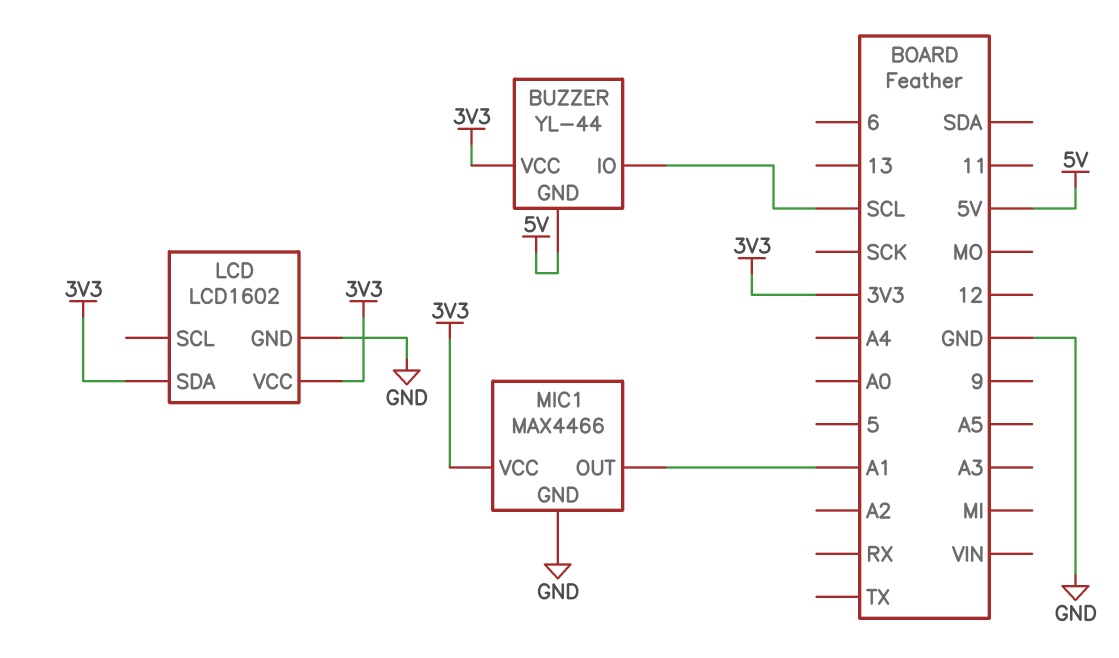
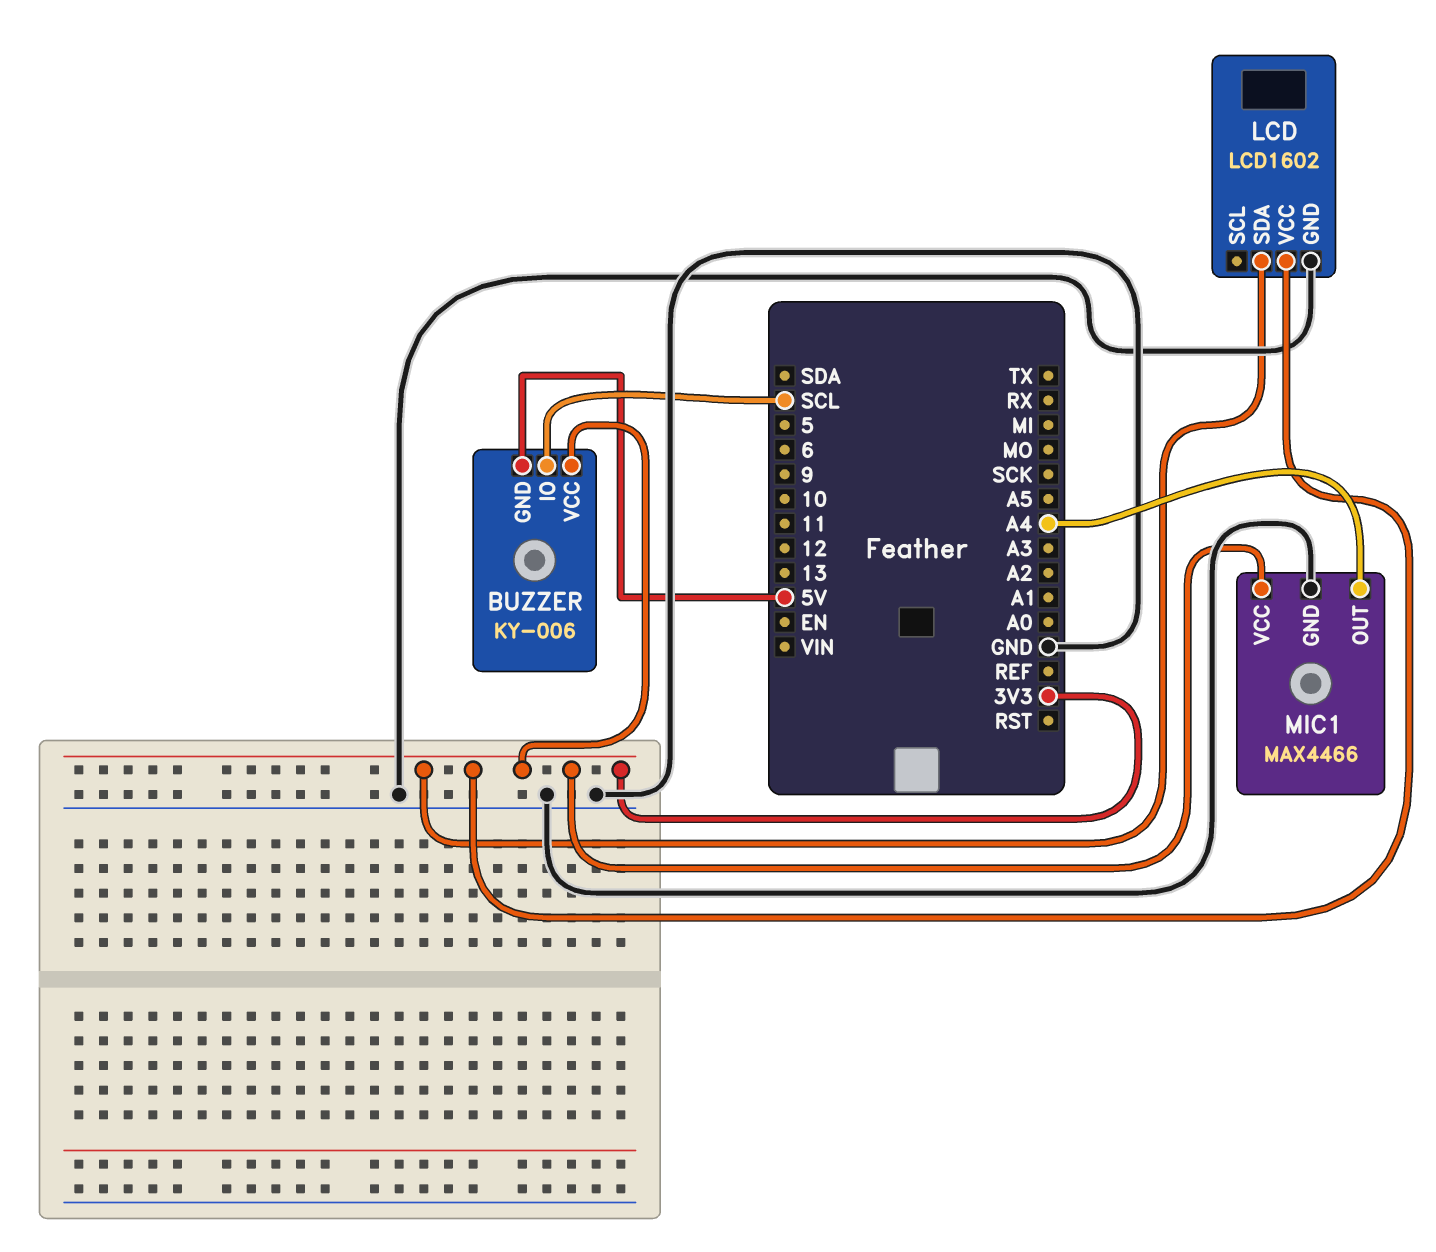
BUZZER: YL-44 -> KY-006
MIC1 pin OUT: A1 -> A4

